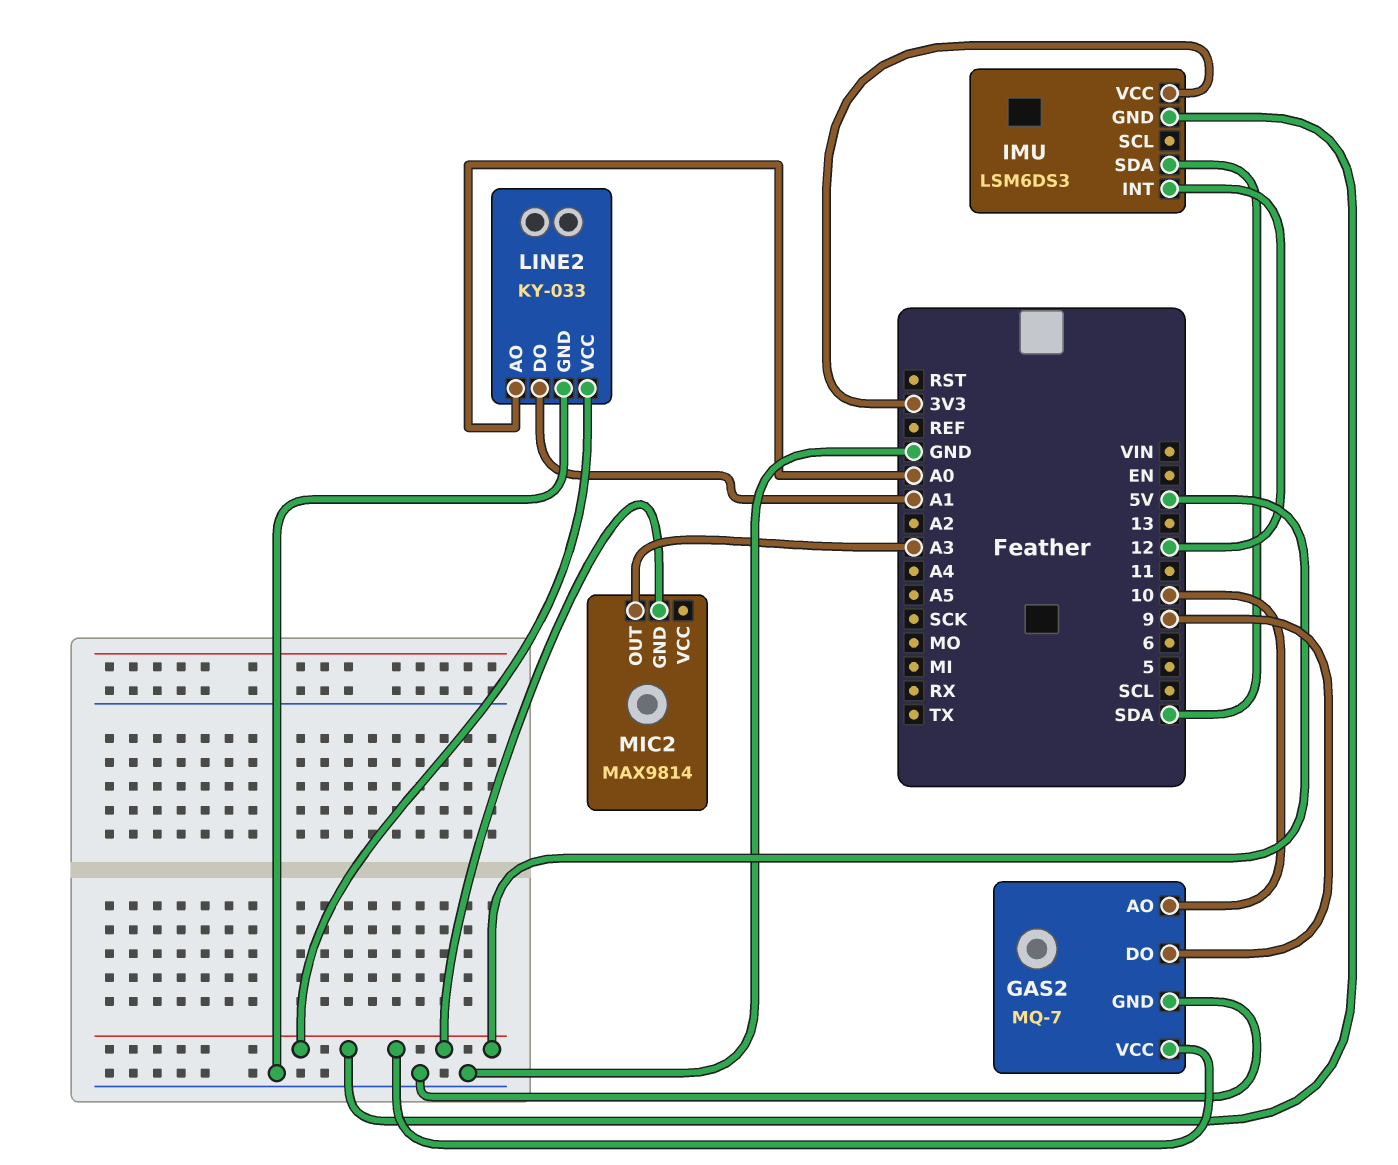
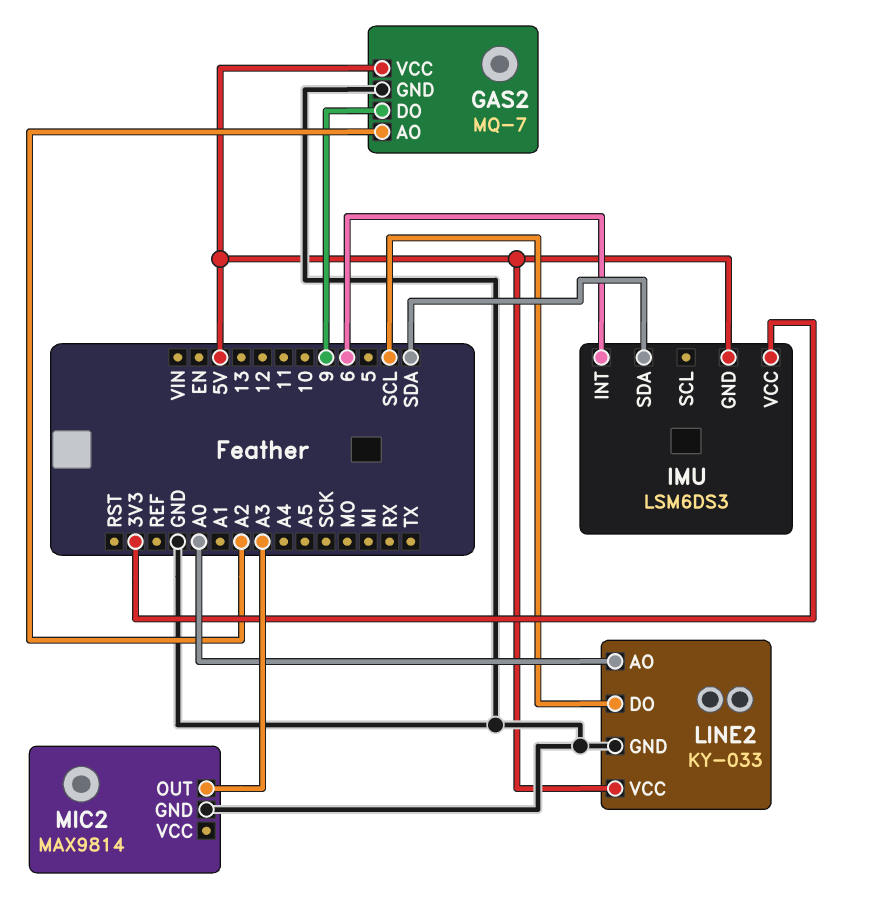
GAS2 pin AO: 10 -> A2
IMU pin INT: 12 -> 6
LINE2 pin DO: A1 -> SCL
MIC2 pin GND: 5V -> GND

